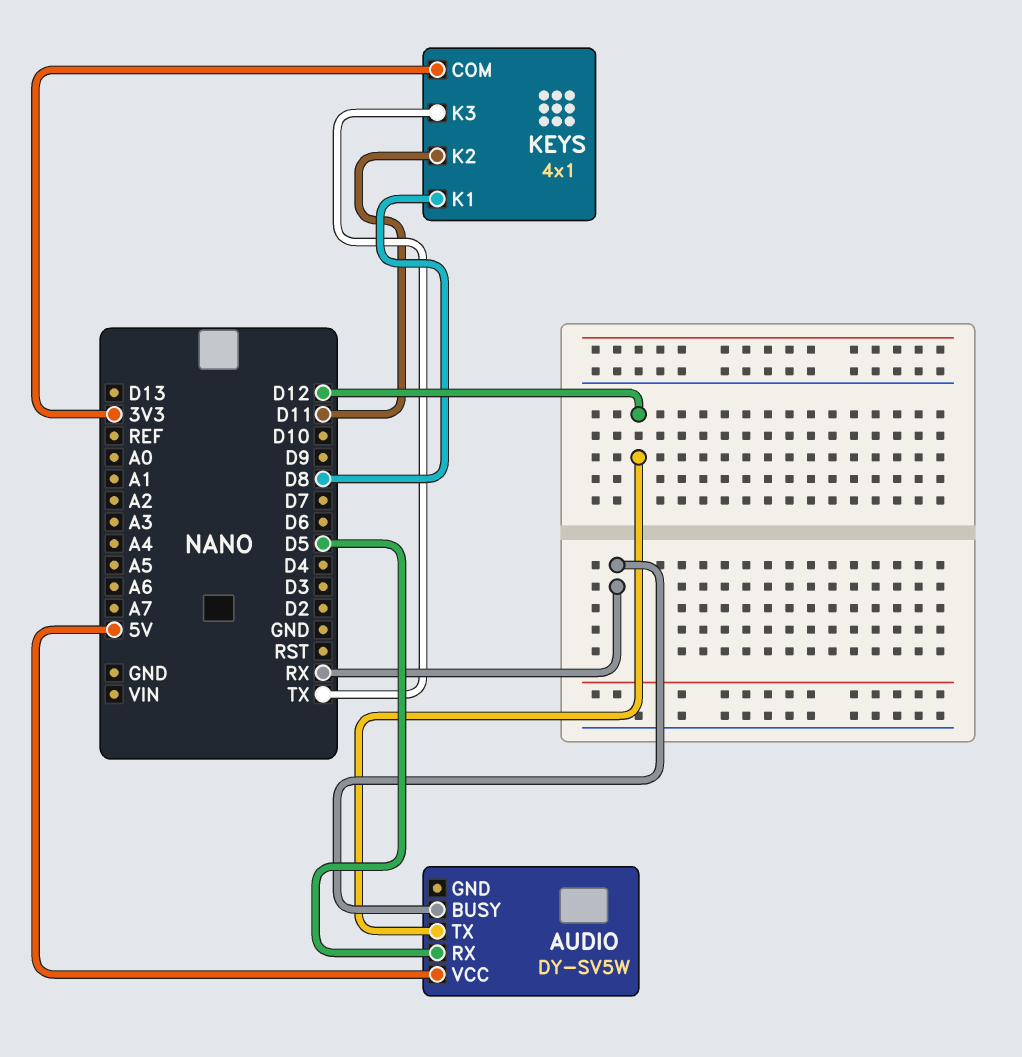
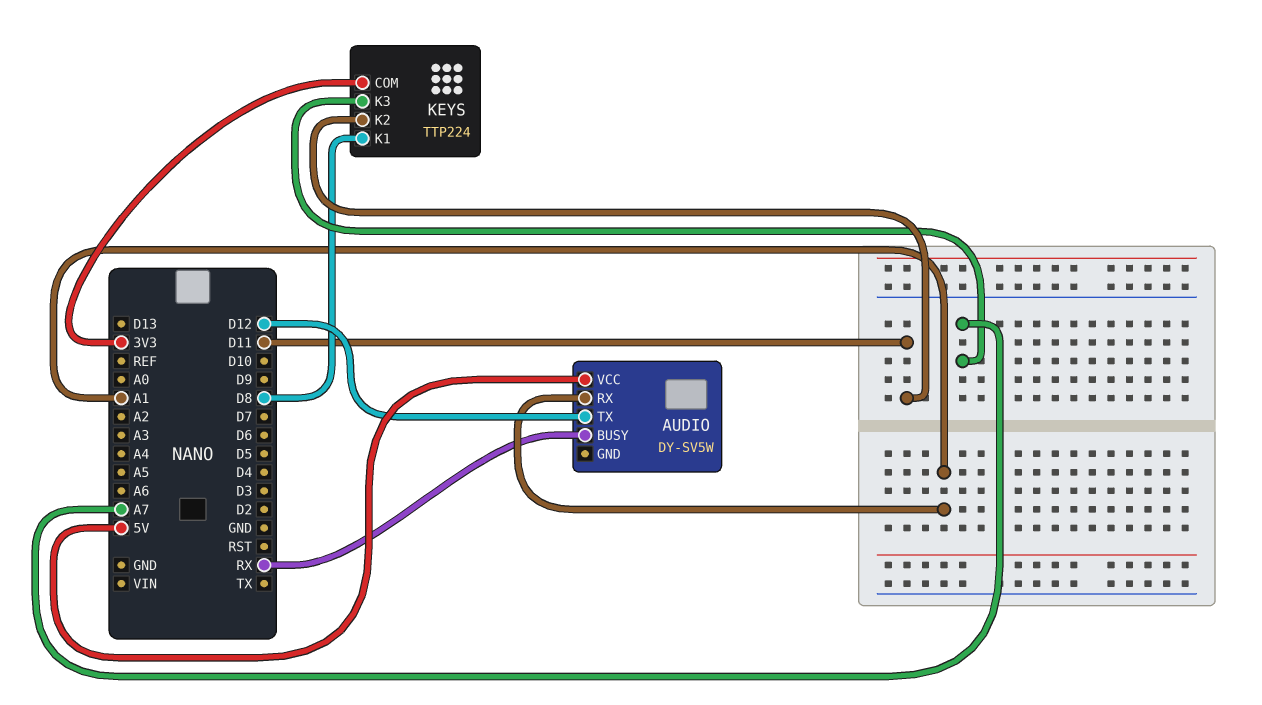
AUDIO pin RX: D5 -> A1
KEYS: 4x1 -> TTP224
KEYS pin K3: TX -> A7

